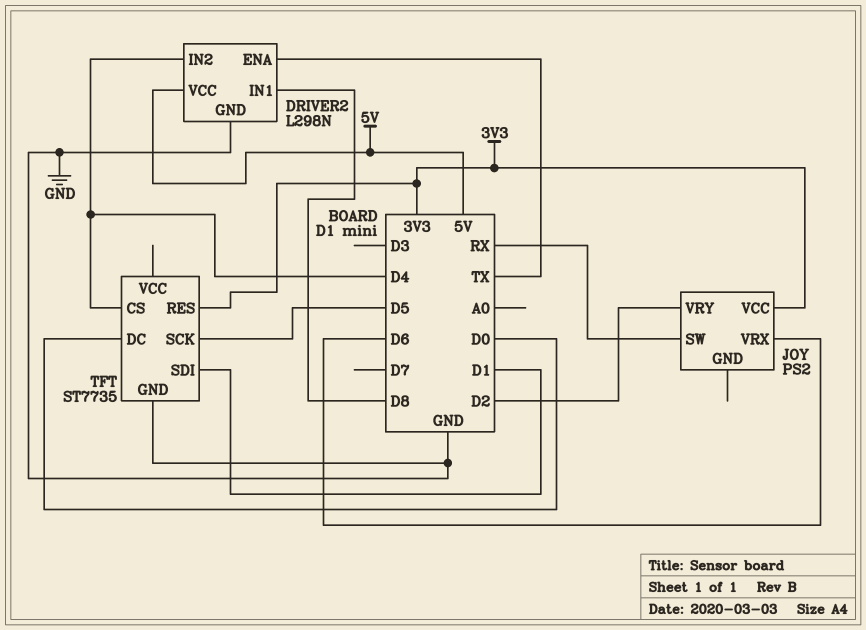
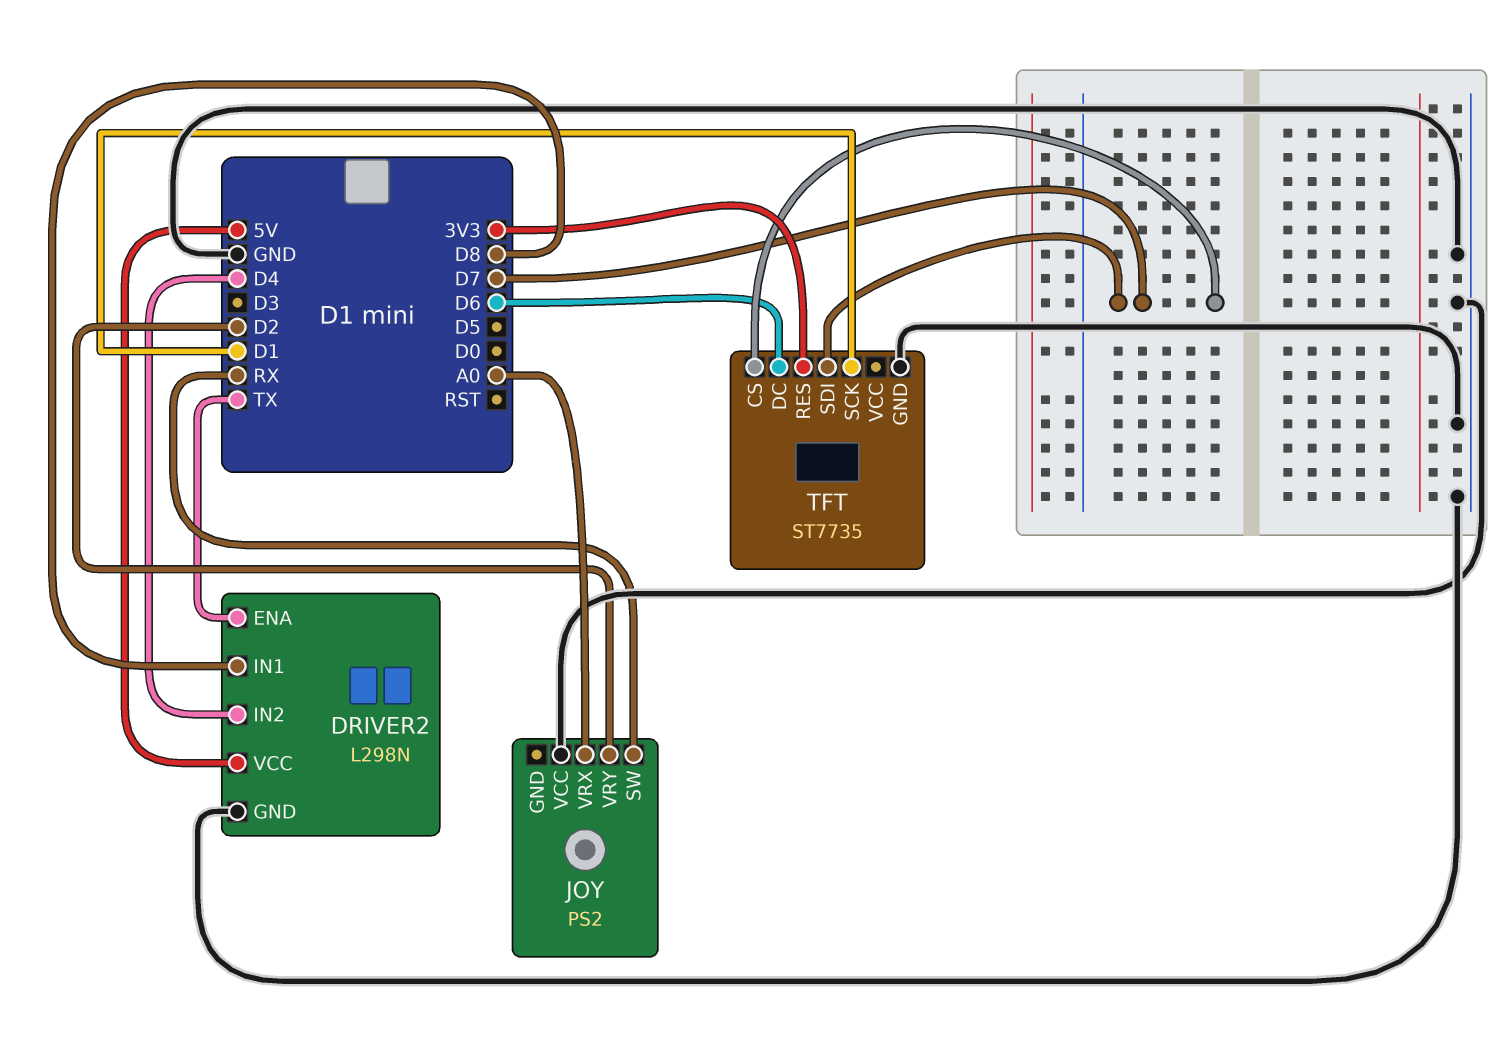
JOY pin VCC: 3V3 -> GND
JOY pin VRX: D6 -> A0
TFT pin CS: D4 -> D7
TFT pin DC: D0 -> D6
TFT pin SCK: D5 -> D1
TFT pin SDI: D1 -> D7

